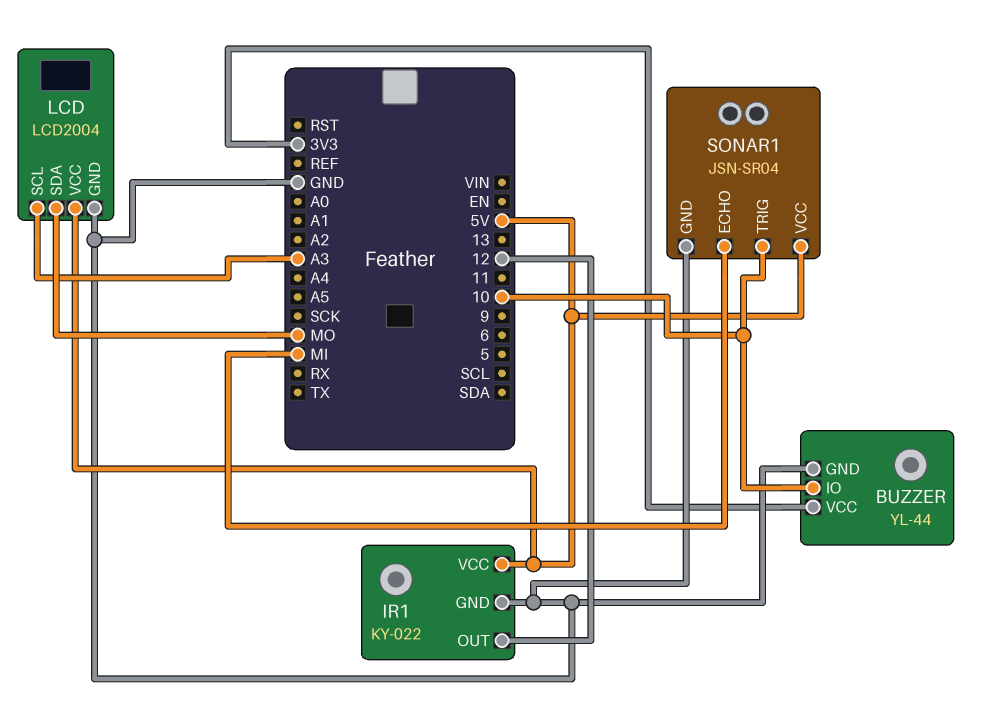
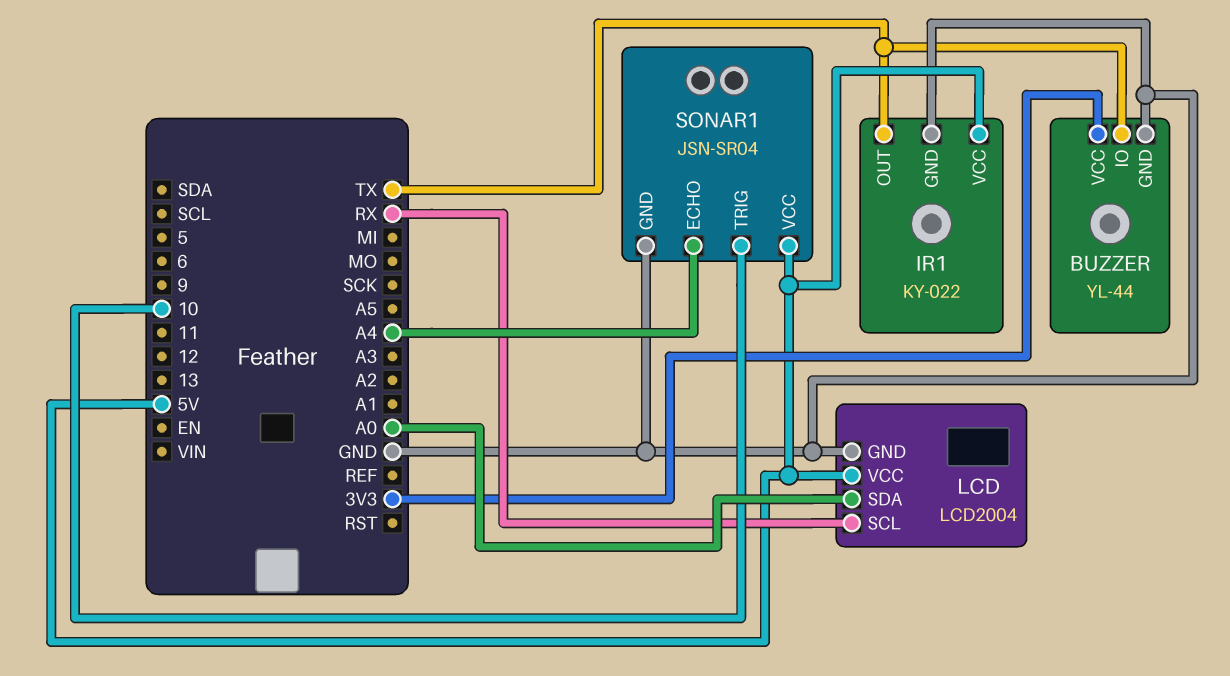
BUZZER pin IO: 10 -> TX
IR1 pin OUT: 12 -> TX
LCD pin SCL: A3 -> RX
LCD pin SDA: MO -> A0
SONAR1 pin ECHO: MI -> A4

